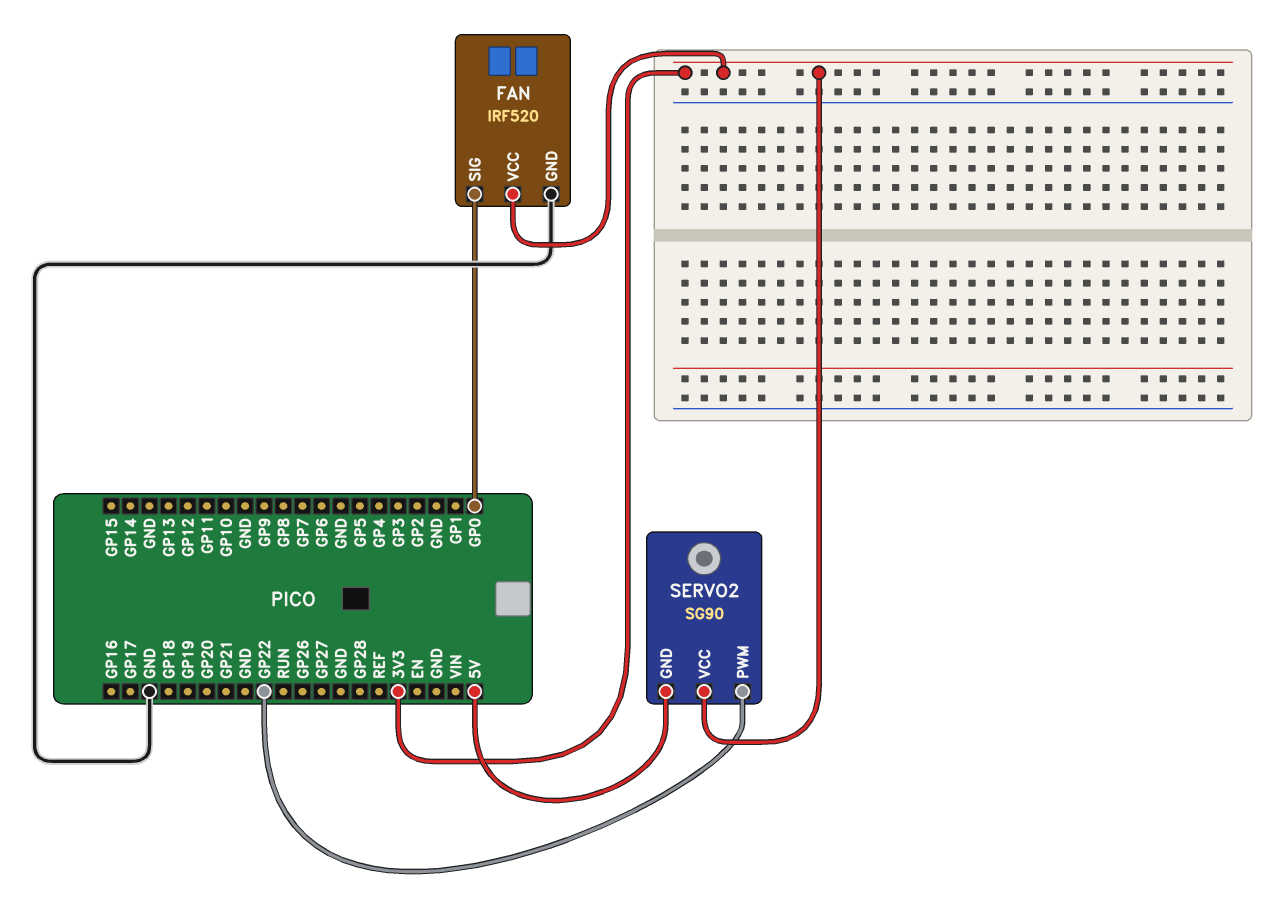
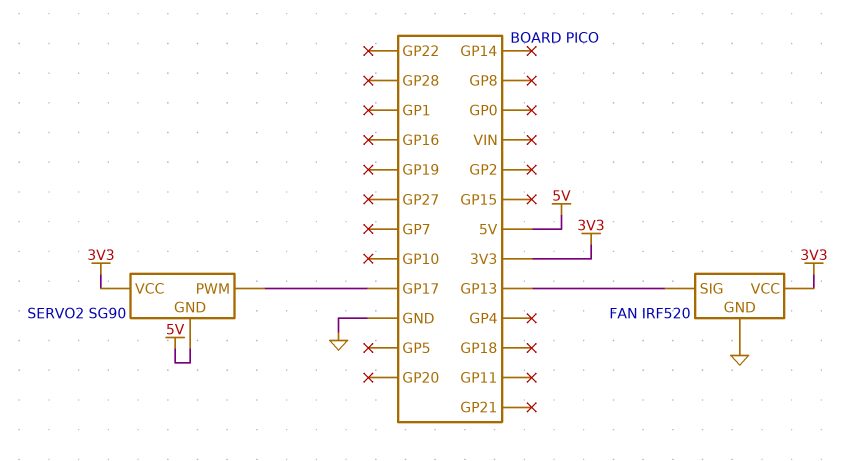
FAN pin SIG: GP0 -> GP13
SERVO2 pin PWM: GP22 -> GP17

